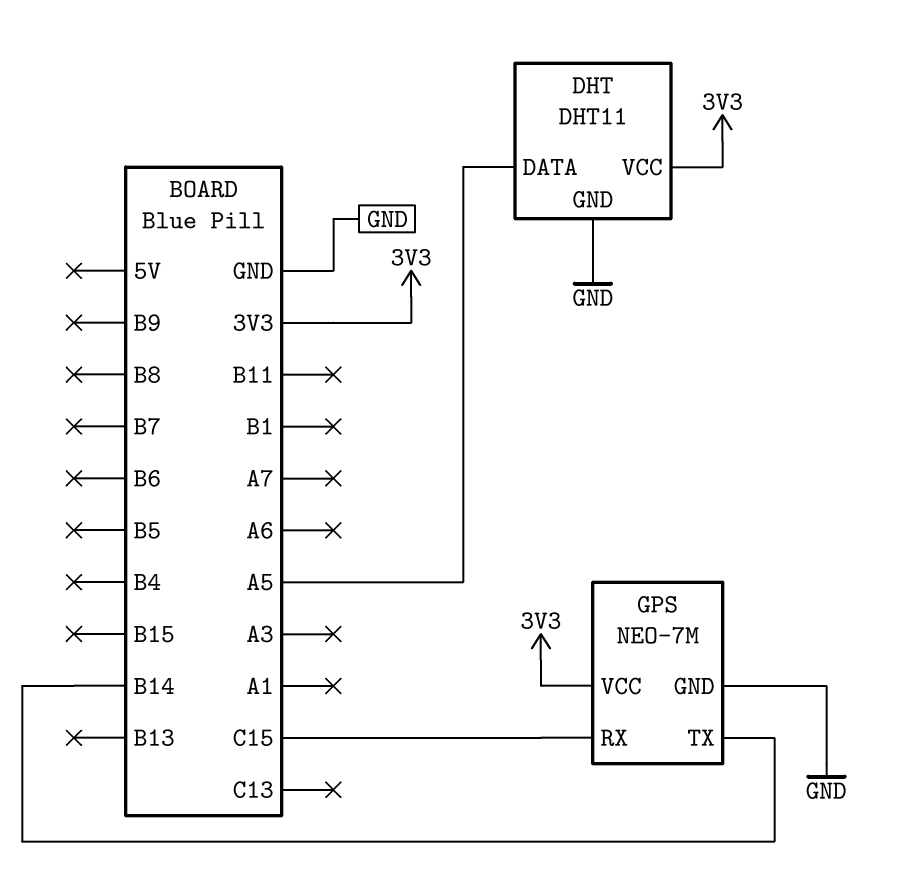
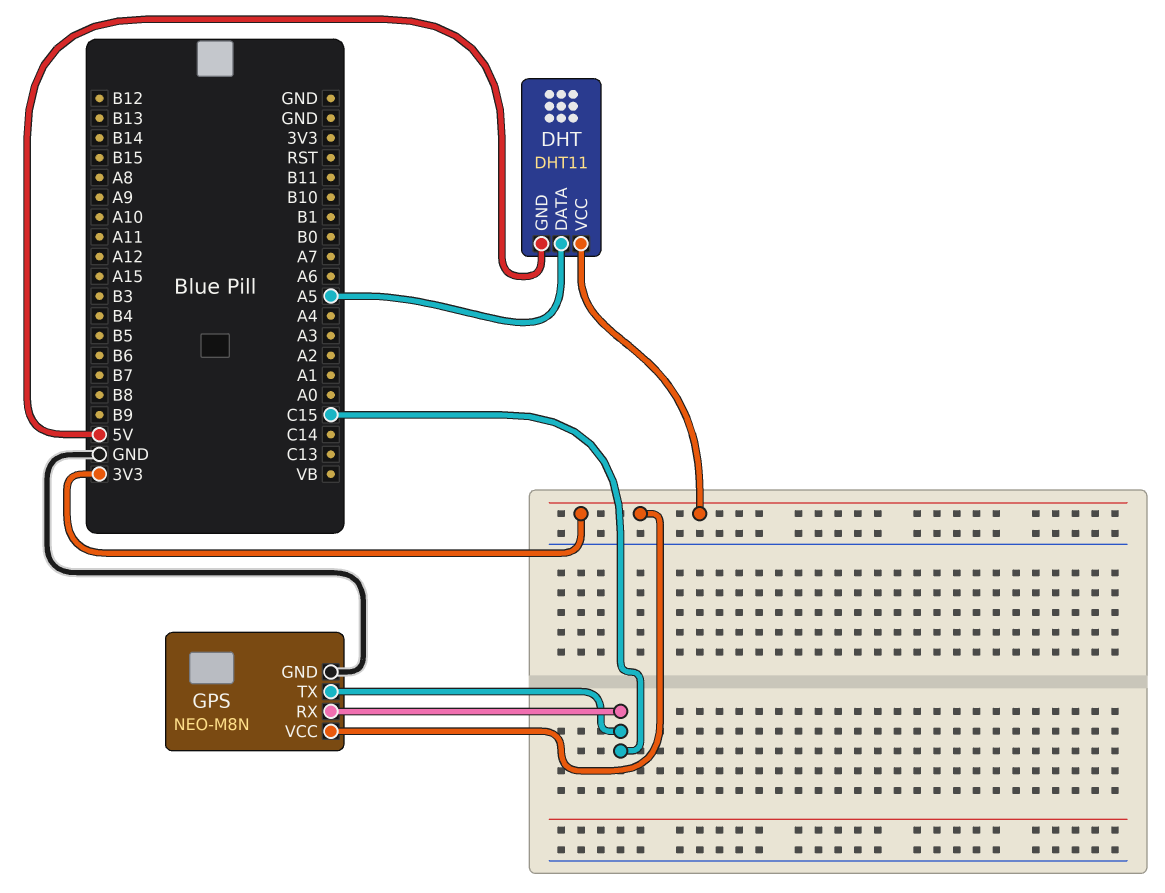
DHT pin GND: GND -> 5V
GPS: NEO-7M -> NEO-M8N
GPS pin TX: B14 -> C15

